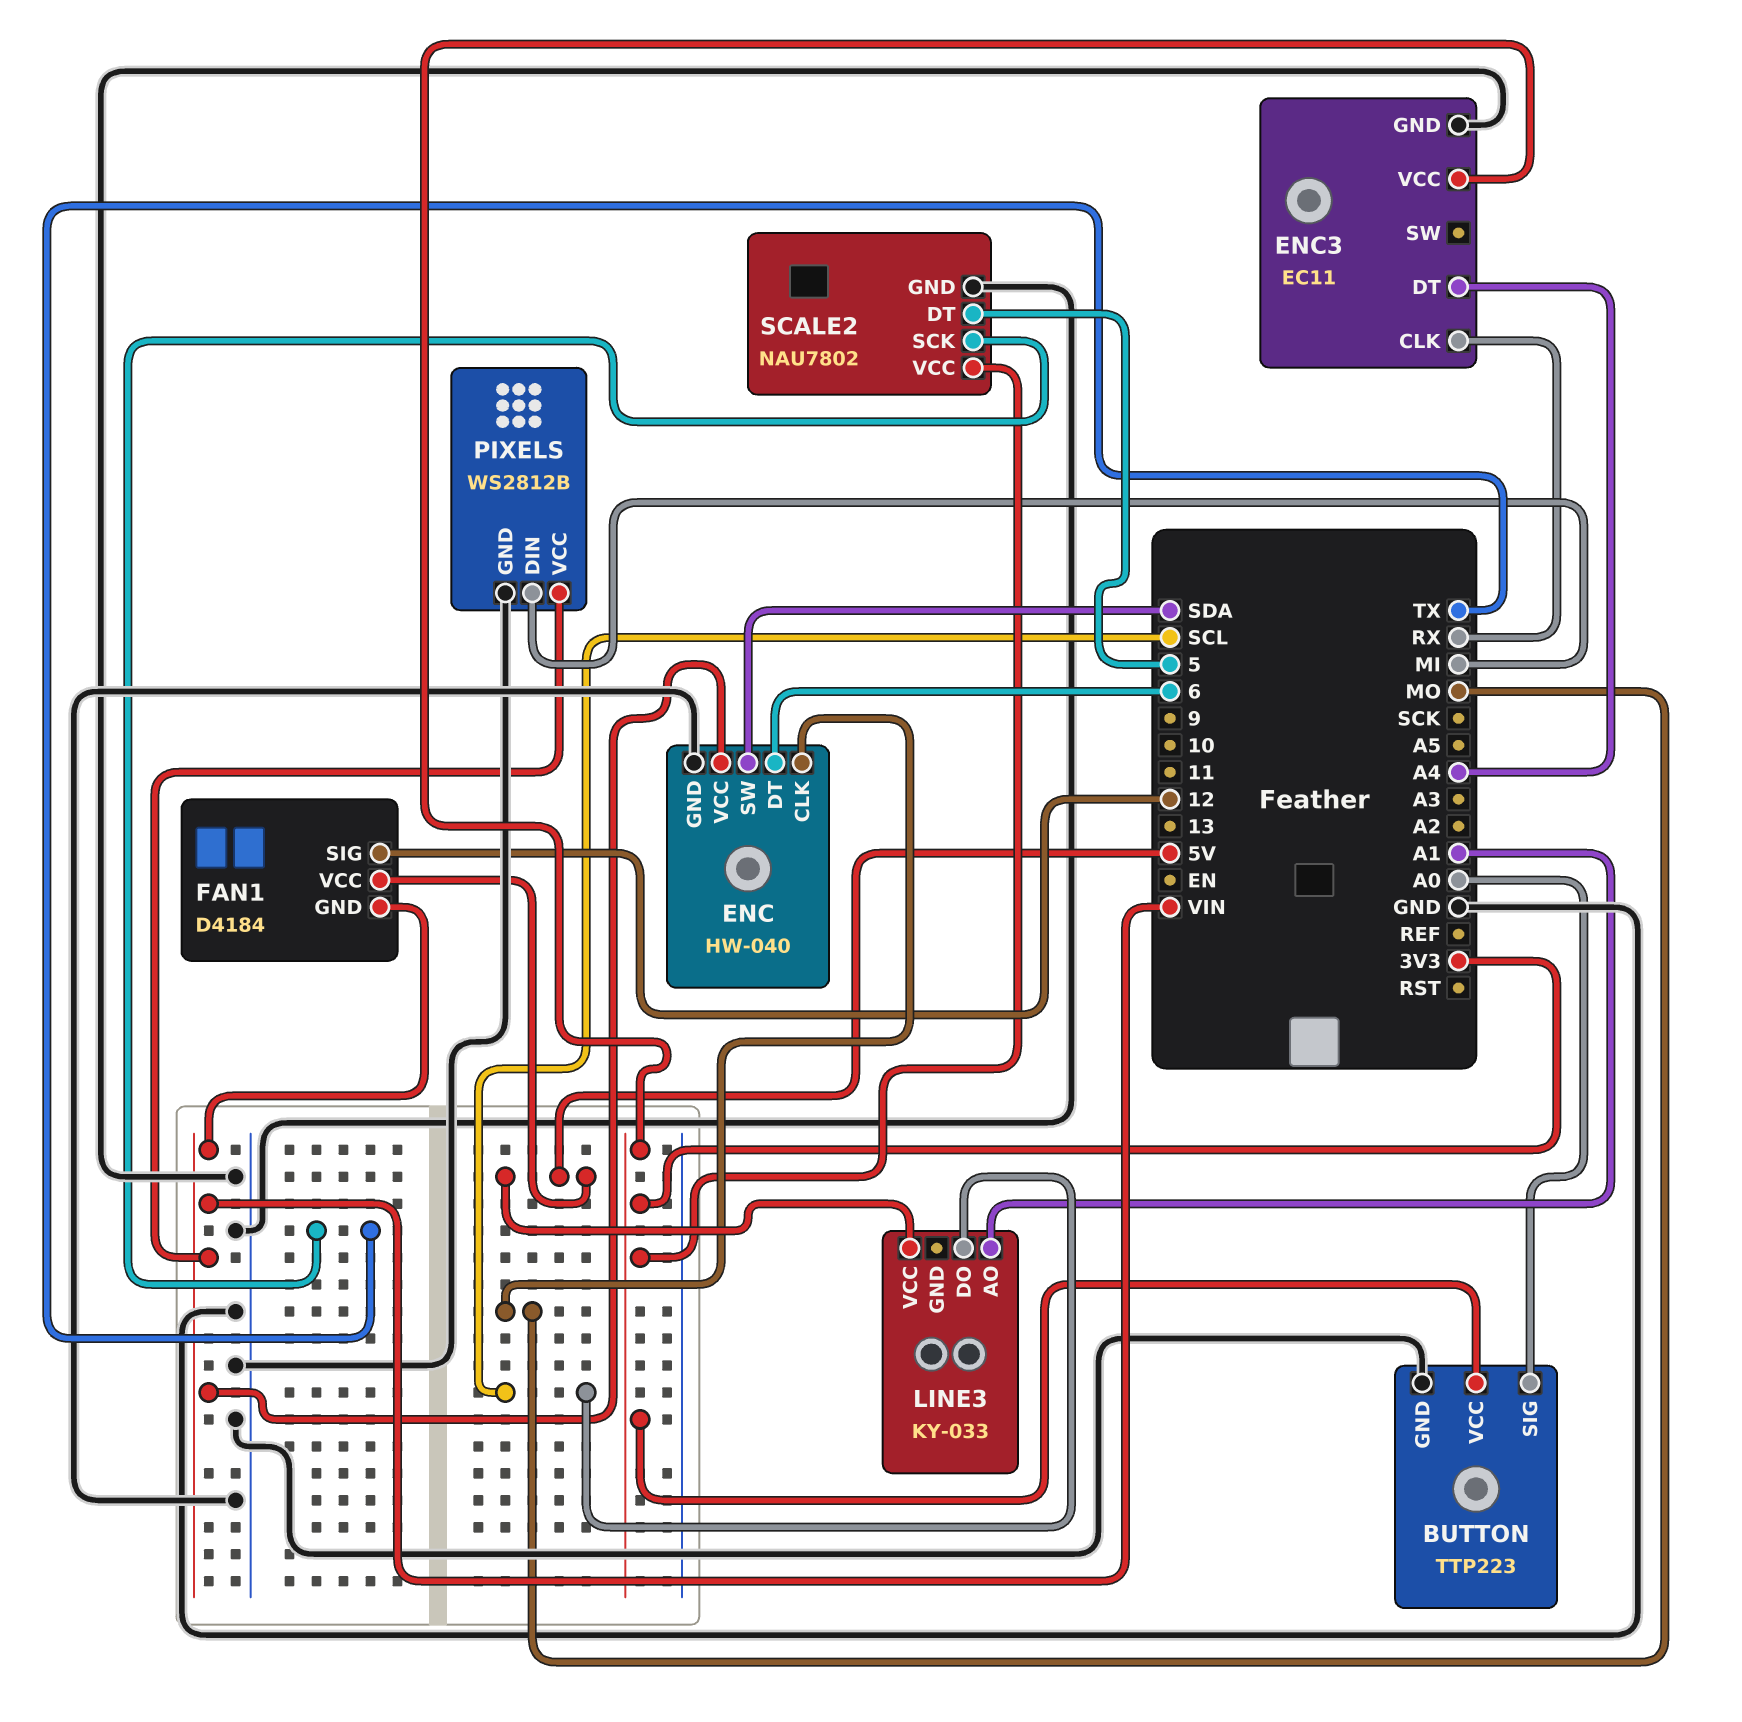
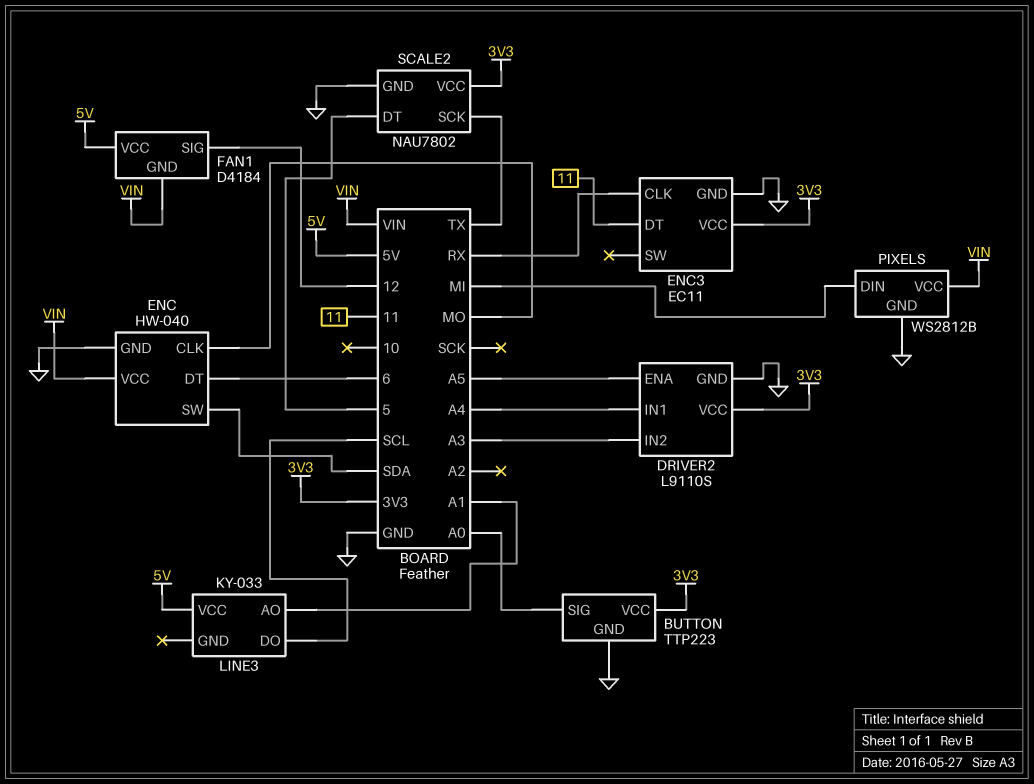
DRIVER2: none -> L9110S
DRIVER2 pin ENA: none -> A5
DRIVER2 pin GND: none -> GND
DRIVER2 pin IN1: none -> A4
DRIVER2 pin IN2: none -> A3
DRIVER2 pin VCC: none -> 3V3
ENC3 pin DT: A4 -> 11

